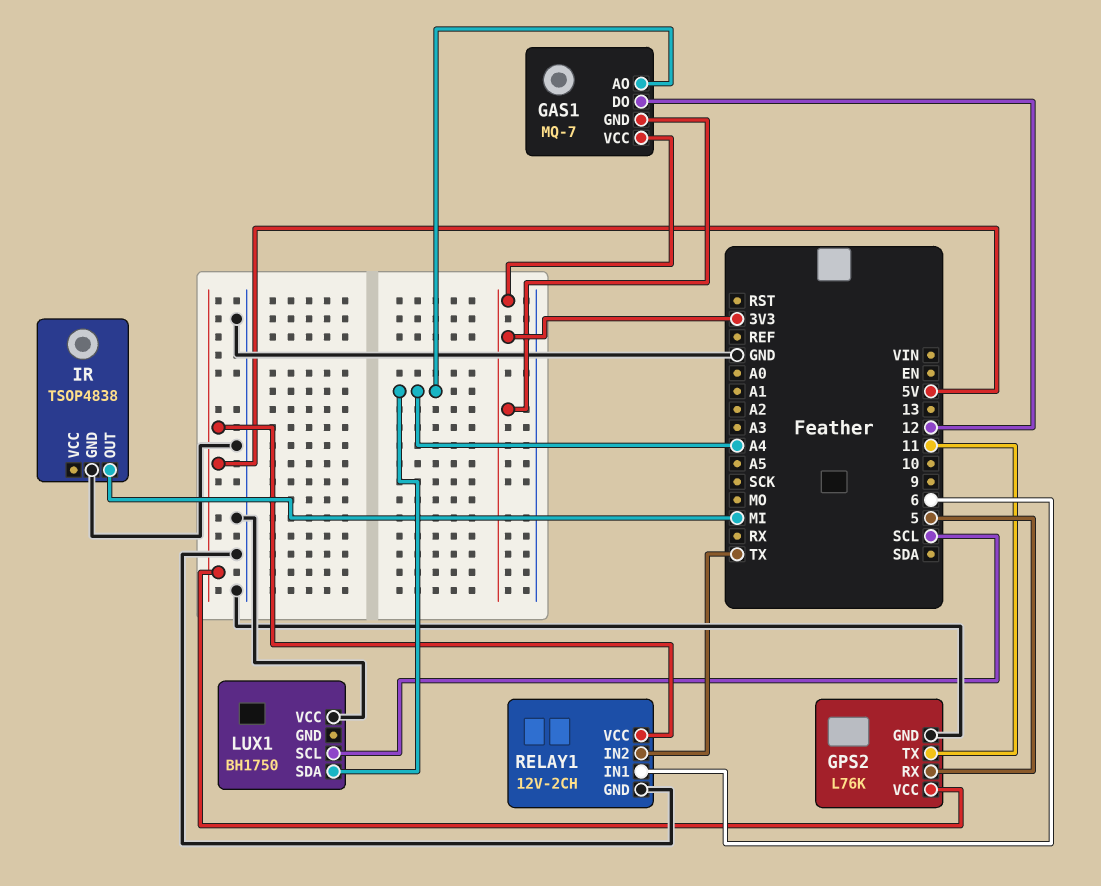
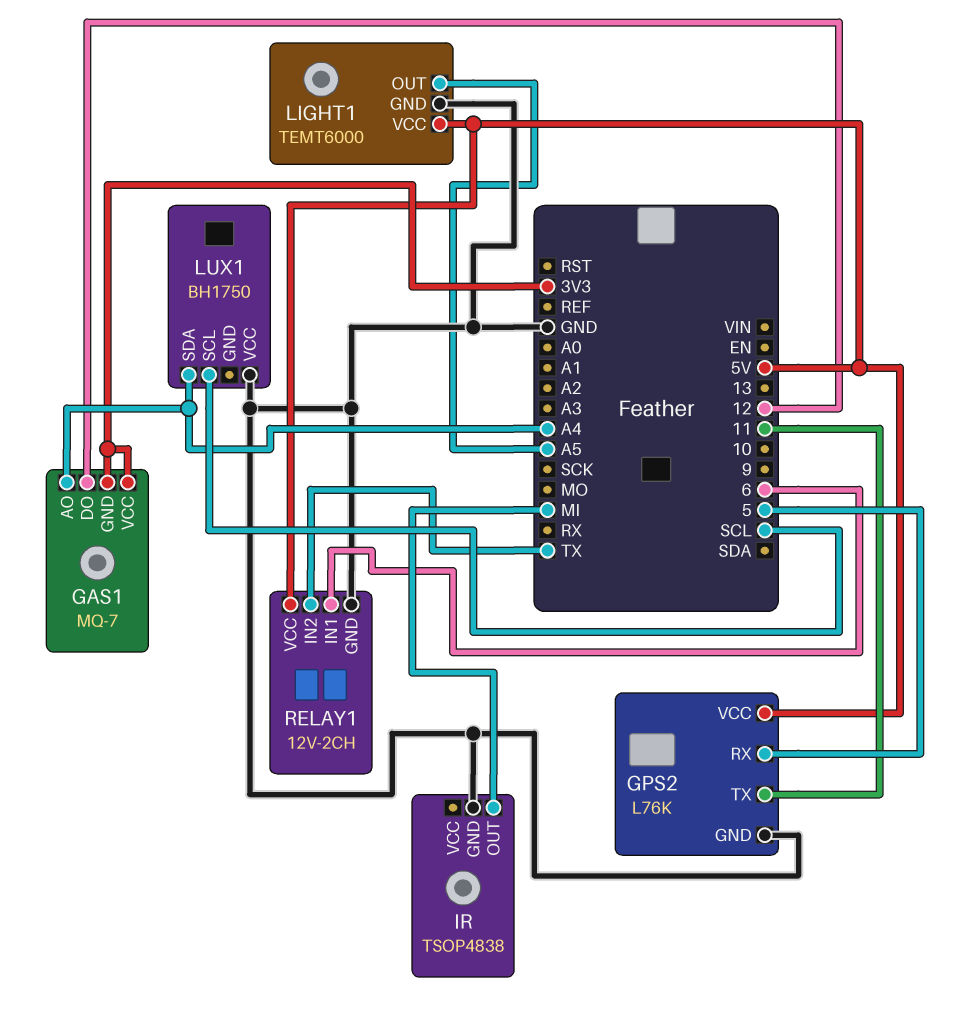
LIGHT1: none -> TEMT6000
LIGHT1 pin GND: none -> GND
LIGHT1 pin OUT: none -> A5
LIGHT1 pin VCC: none -> 5V

